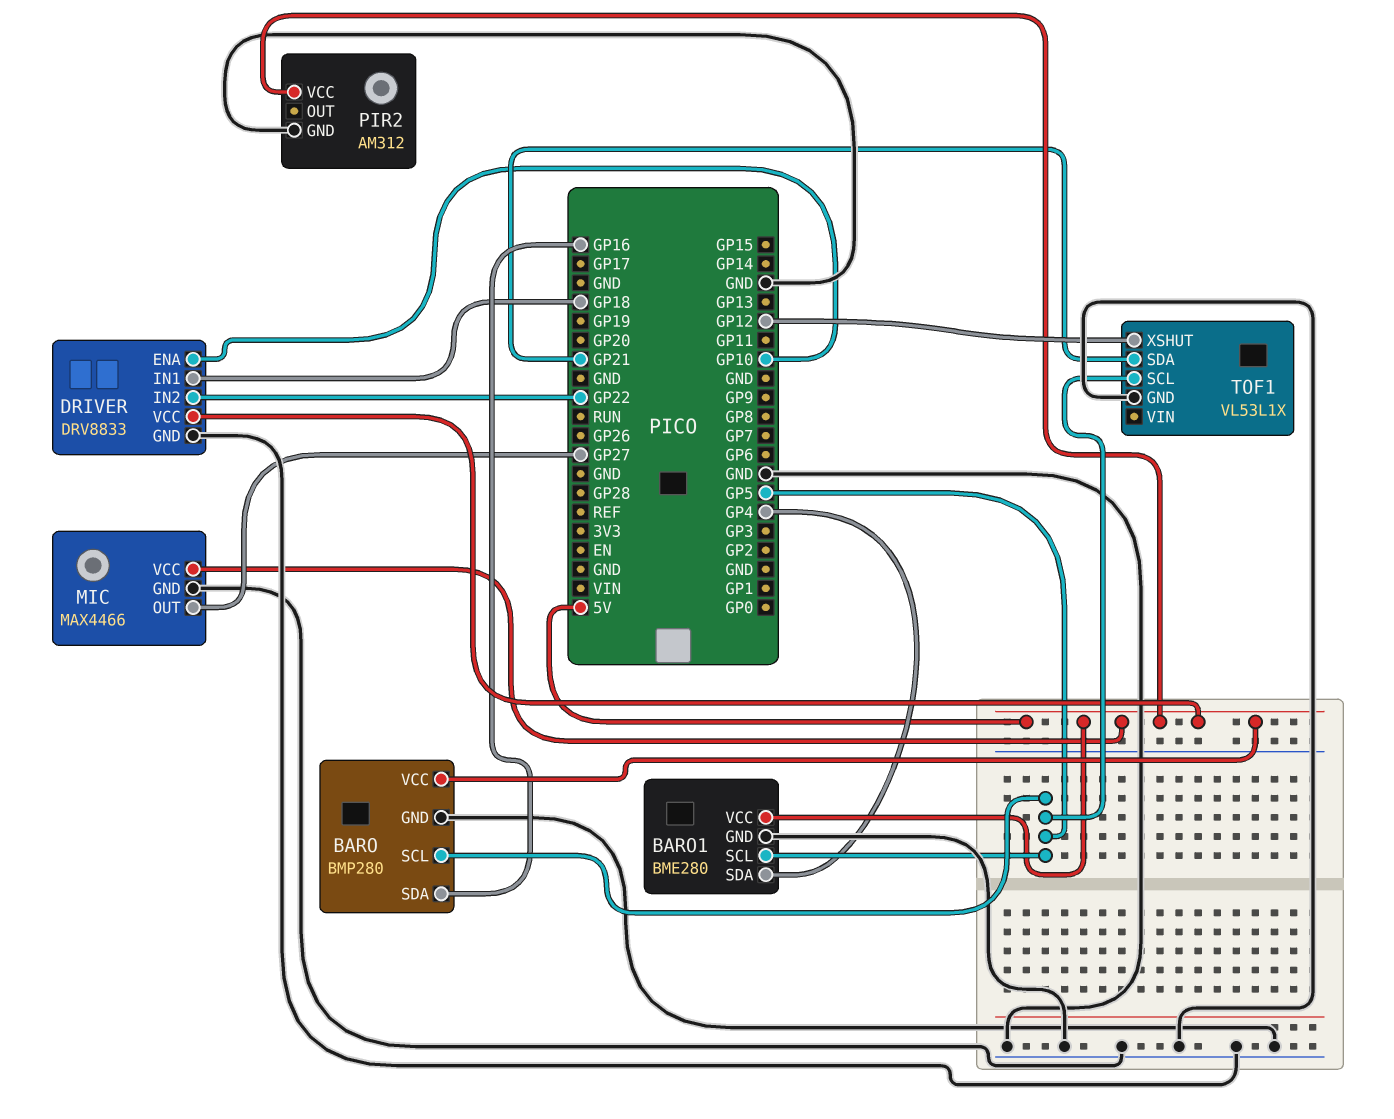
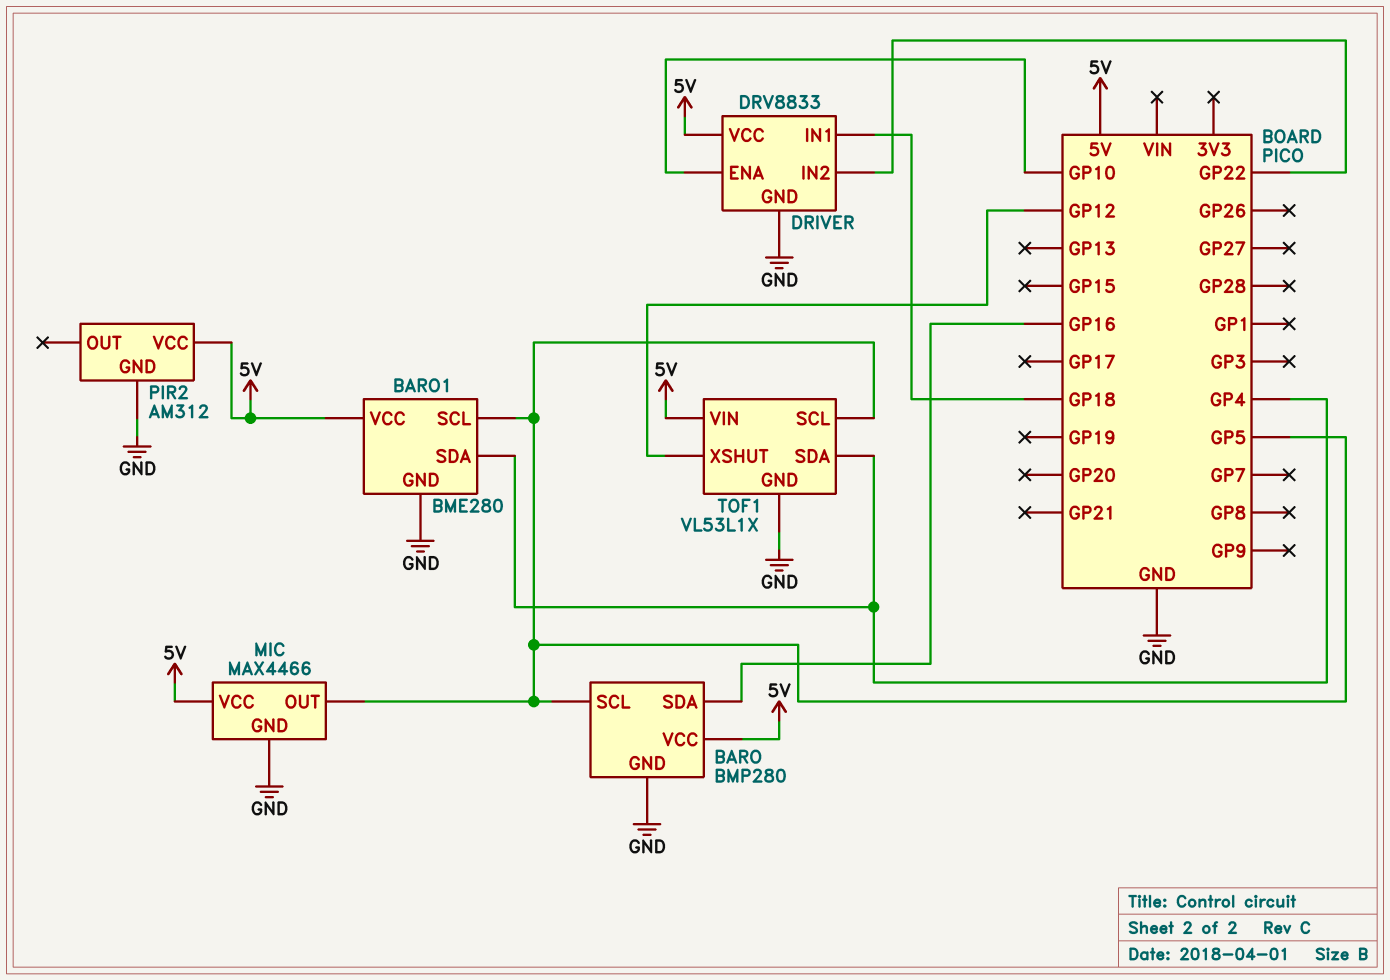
MIC pin OUT: GP27 -> GP5
TOF1 pin SDA: GP21 -> GP4
TOF1 pin VIN: none -> 5V

